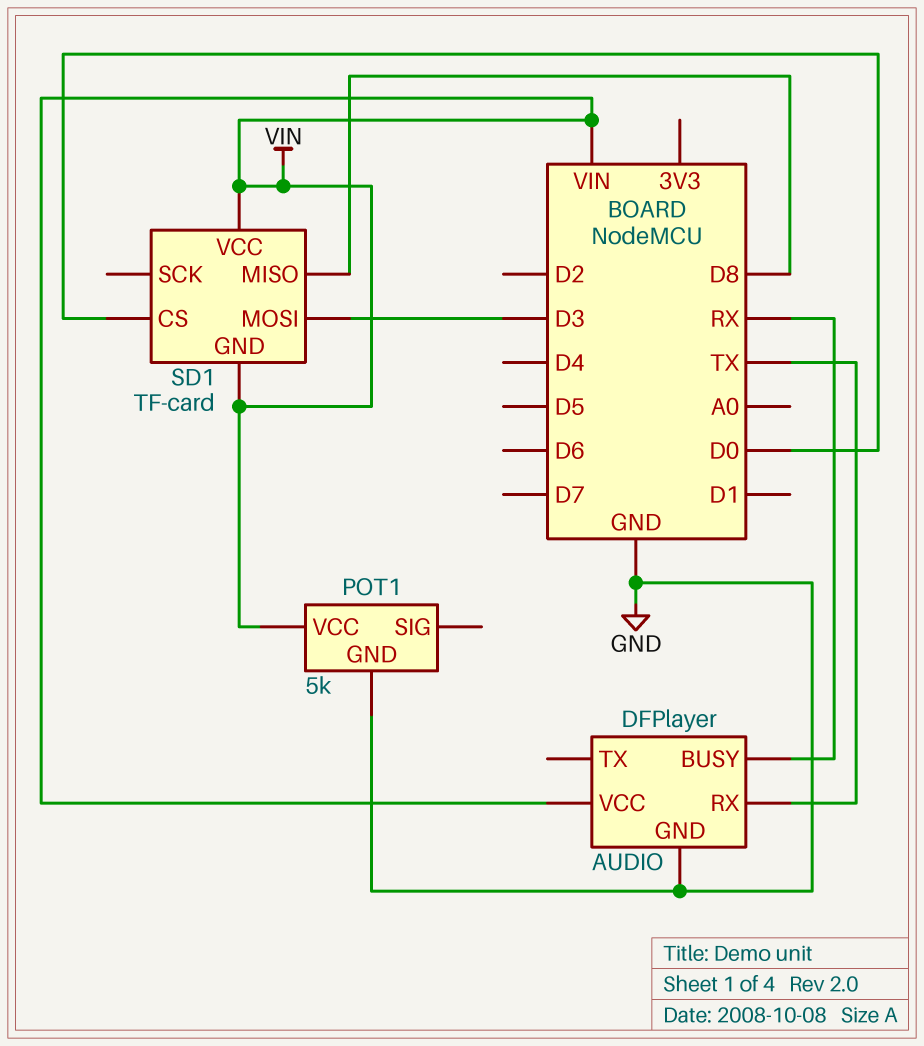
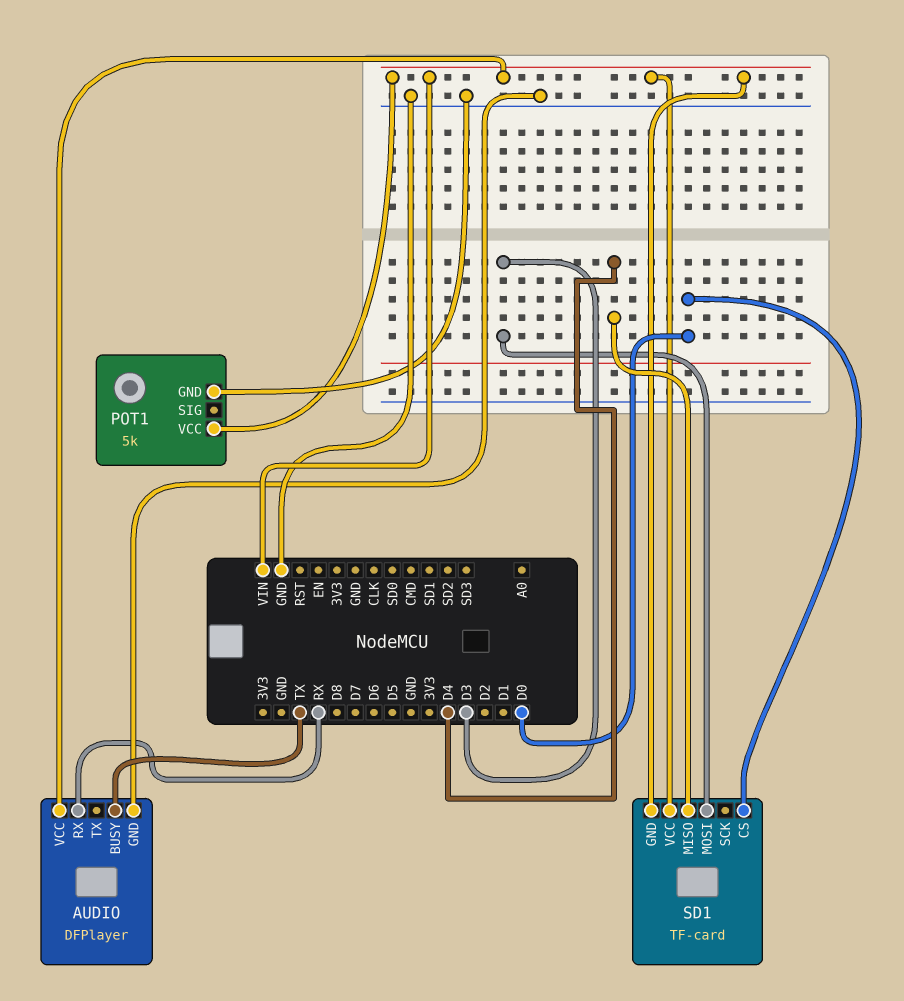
AUDIO pin BUSY: RX -> TX
AUDIO pin RX: TX -> RX
SD1 pin MISO: D8 -> D4

